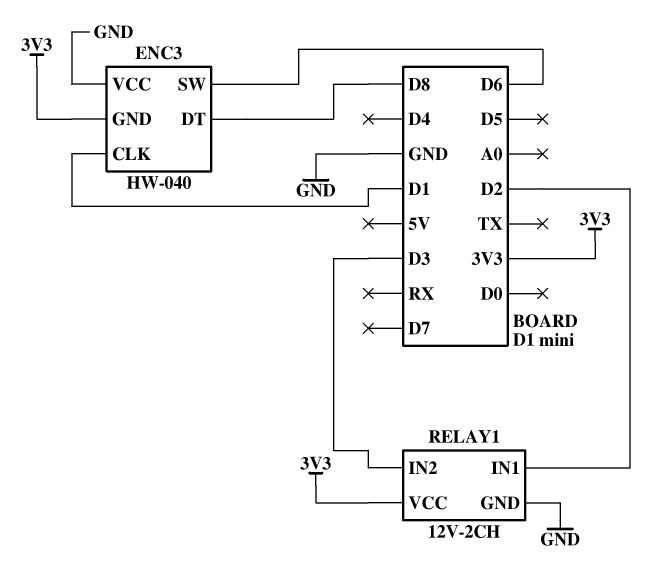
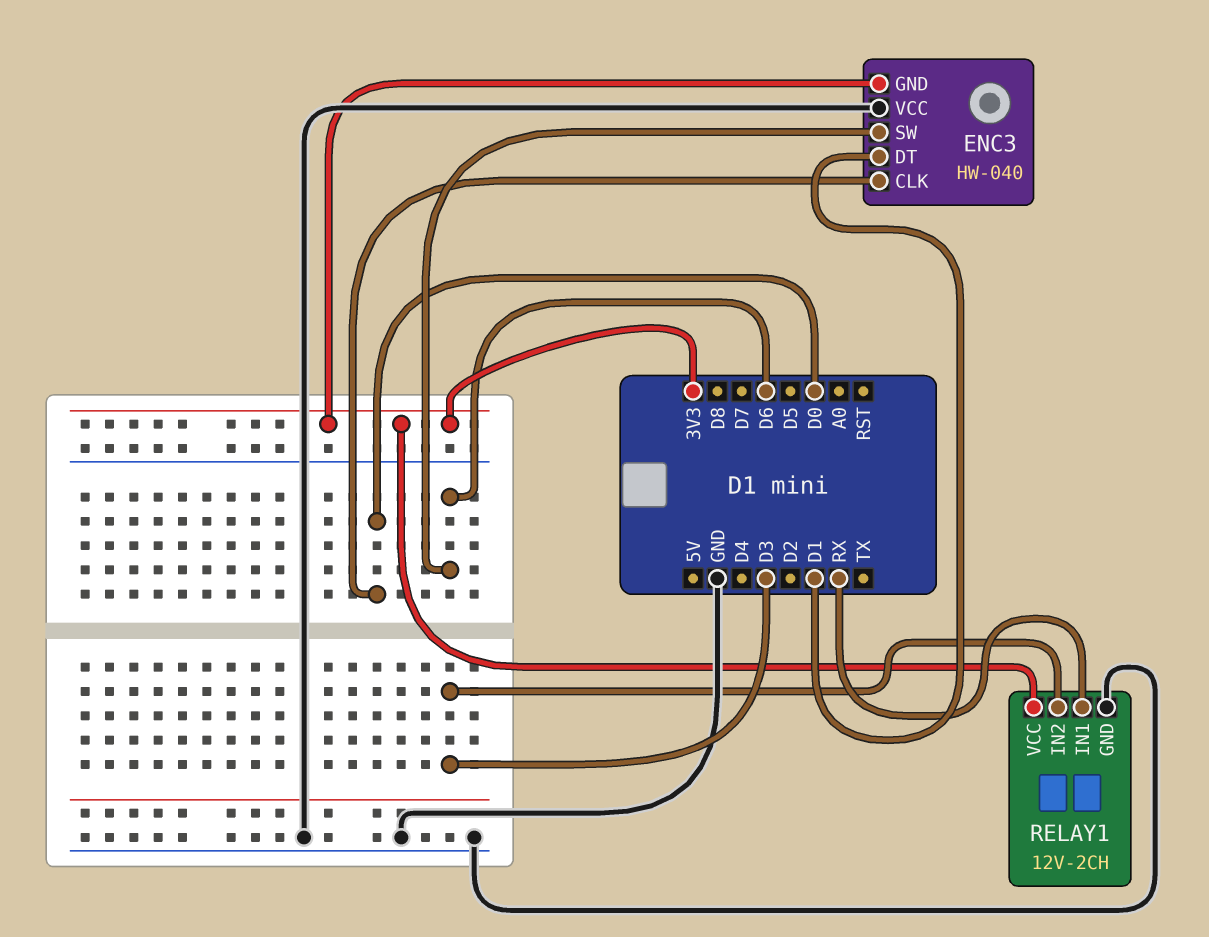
ENC3 pin CLK: D1 -> D0
ENC3 pin DT: D8 -> D1
RELAY1 pin IN1: D2 -> RX

